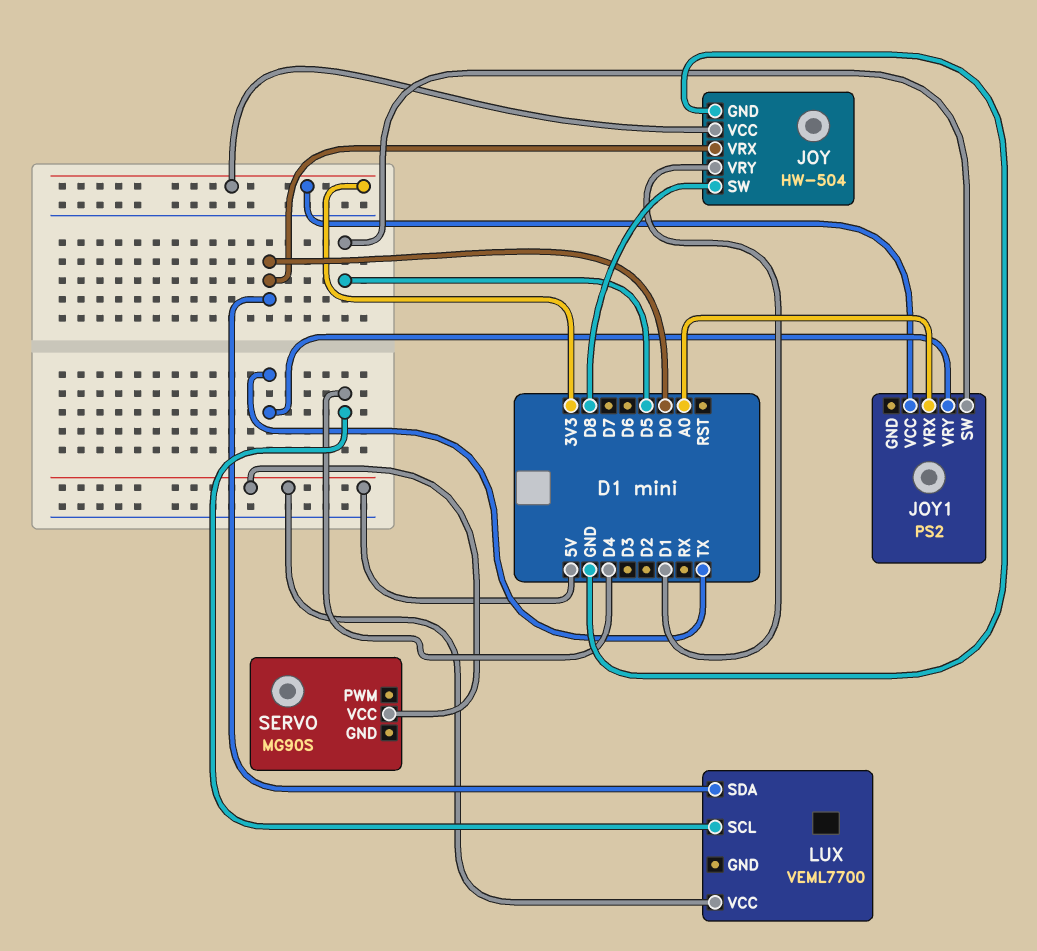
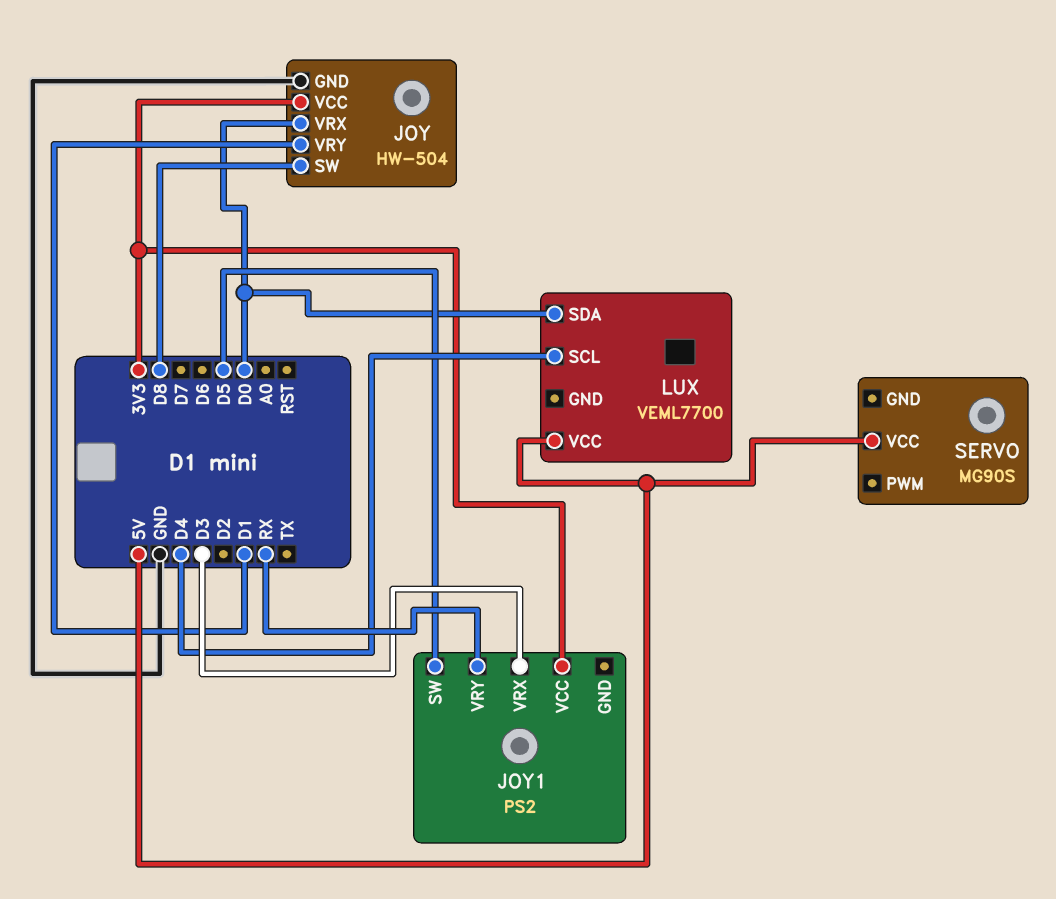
JOY1 pin VRX: A0 -> D3
JOY1 pin VRY: TX -> RX

